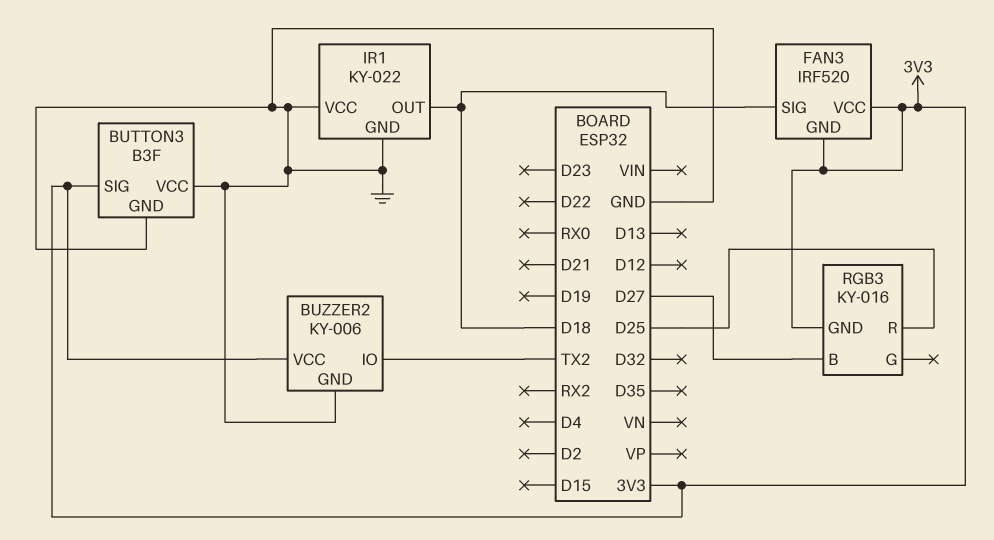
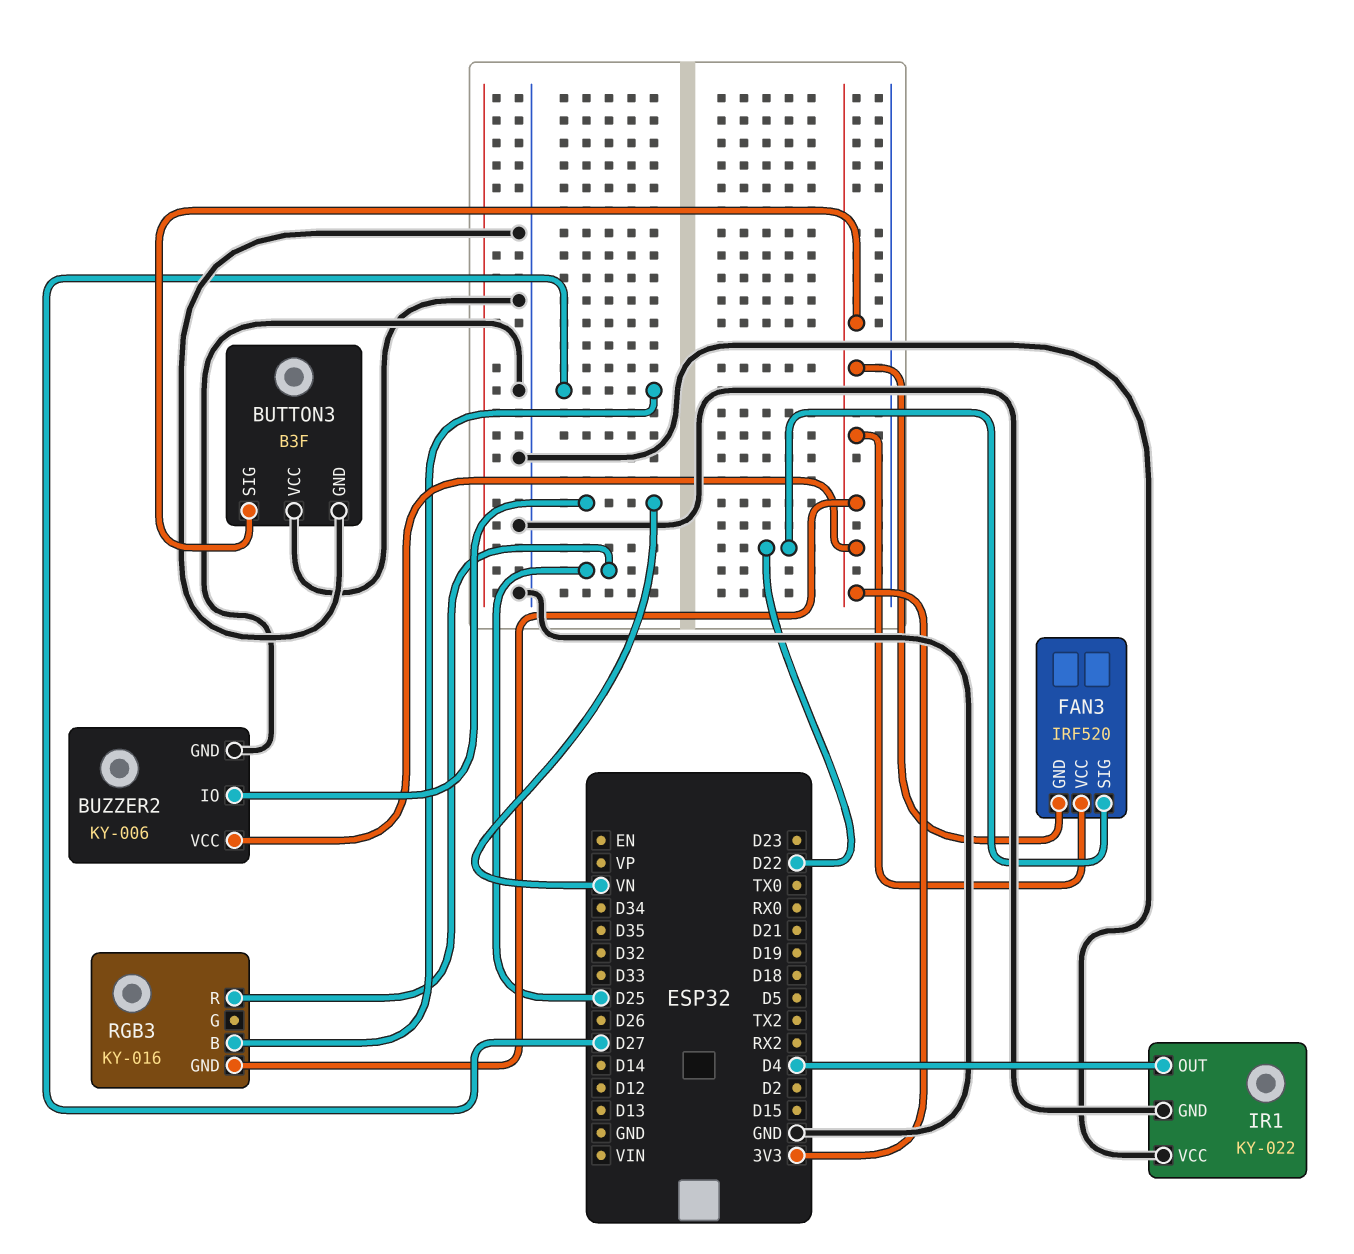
BUZZER2 pin IO: TX2 -> VN
FAN3 pin SIG: D18 -> D22
IR1 pin OUT: D18 -> D4

